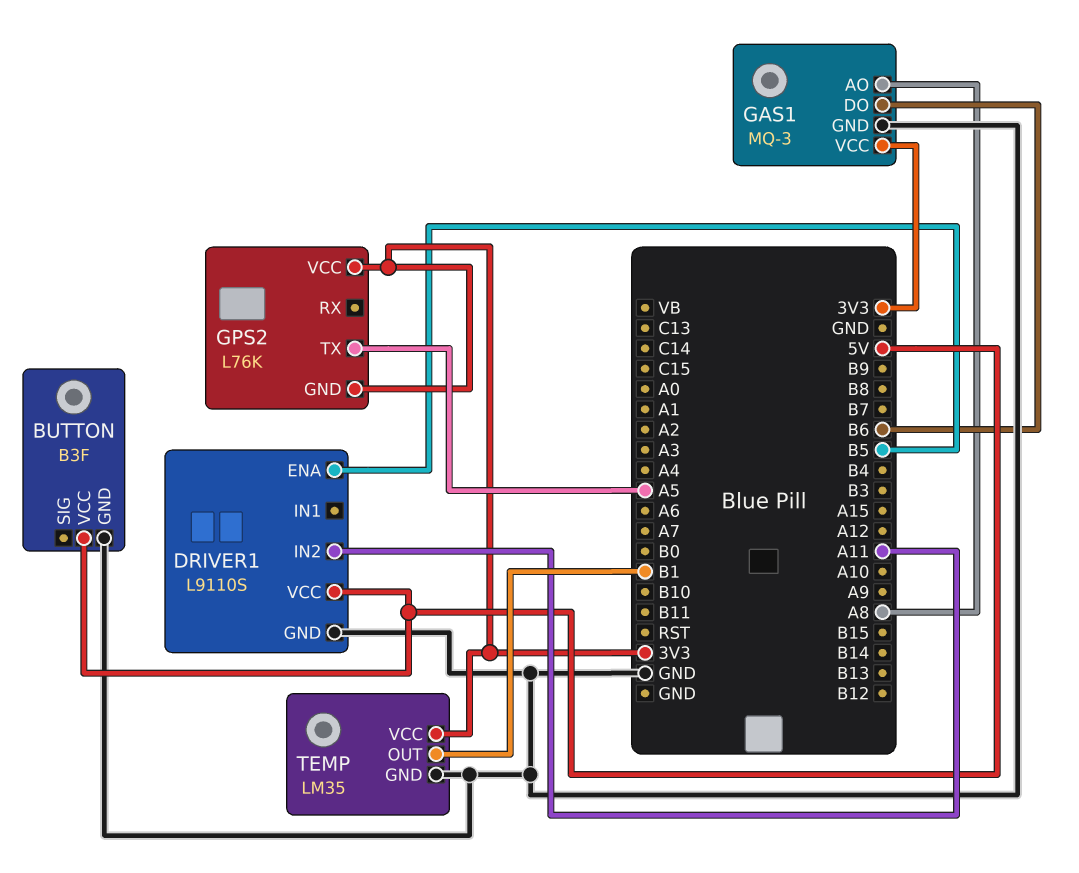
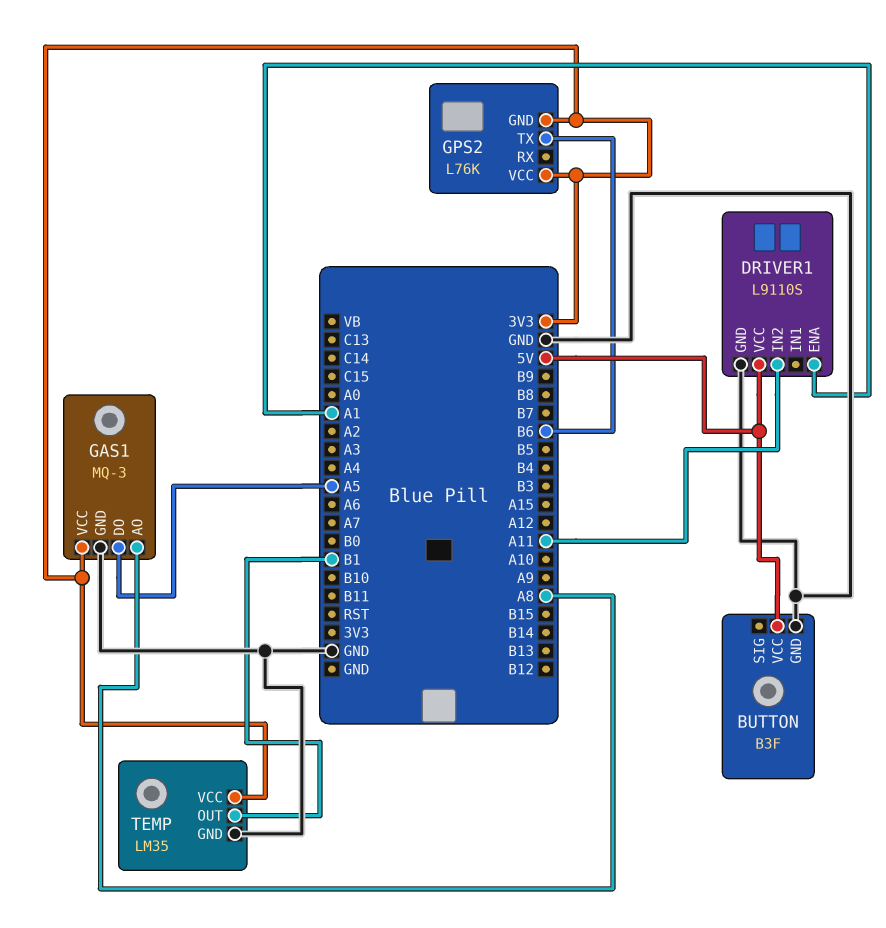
DRIVER1 pin ENA: B5 -> A1
GAS1 pin DO: B6 -> A5
GPS2 pin TX: A5 -> B6

